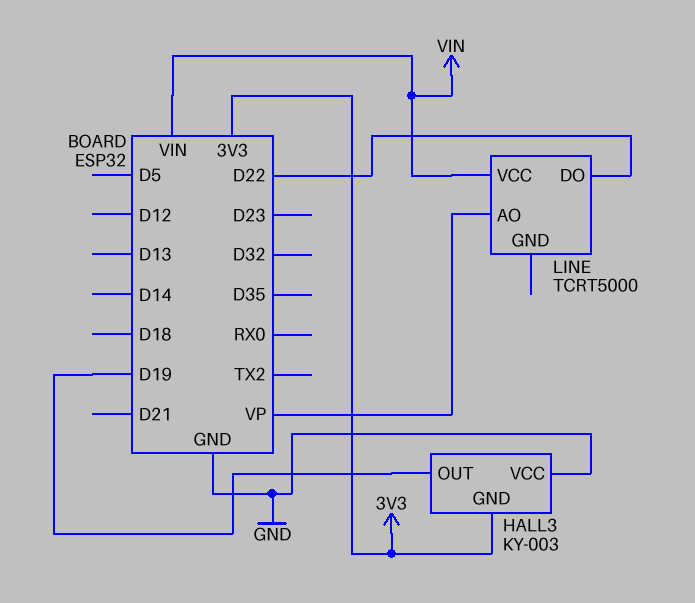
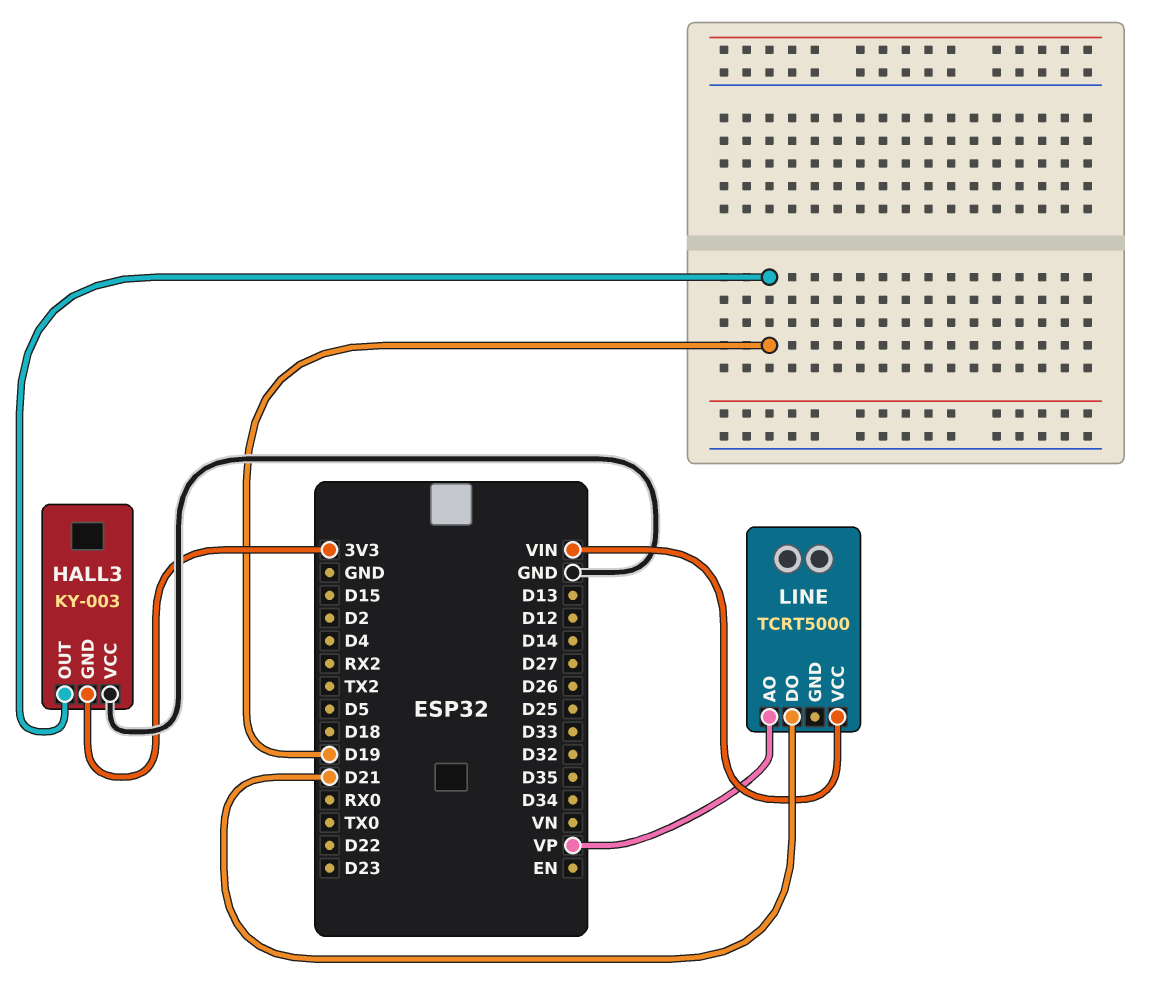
LINE pin DO: D22 -> D21

